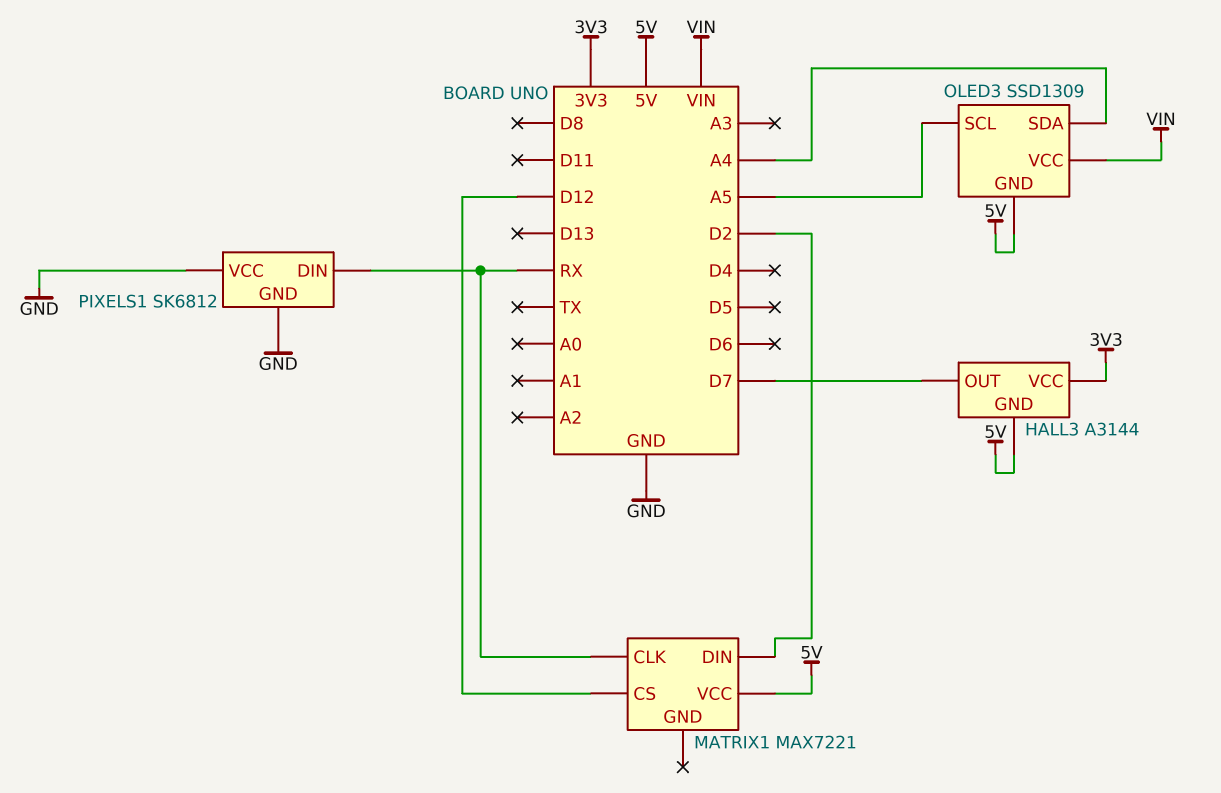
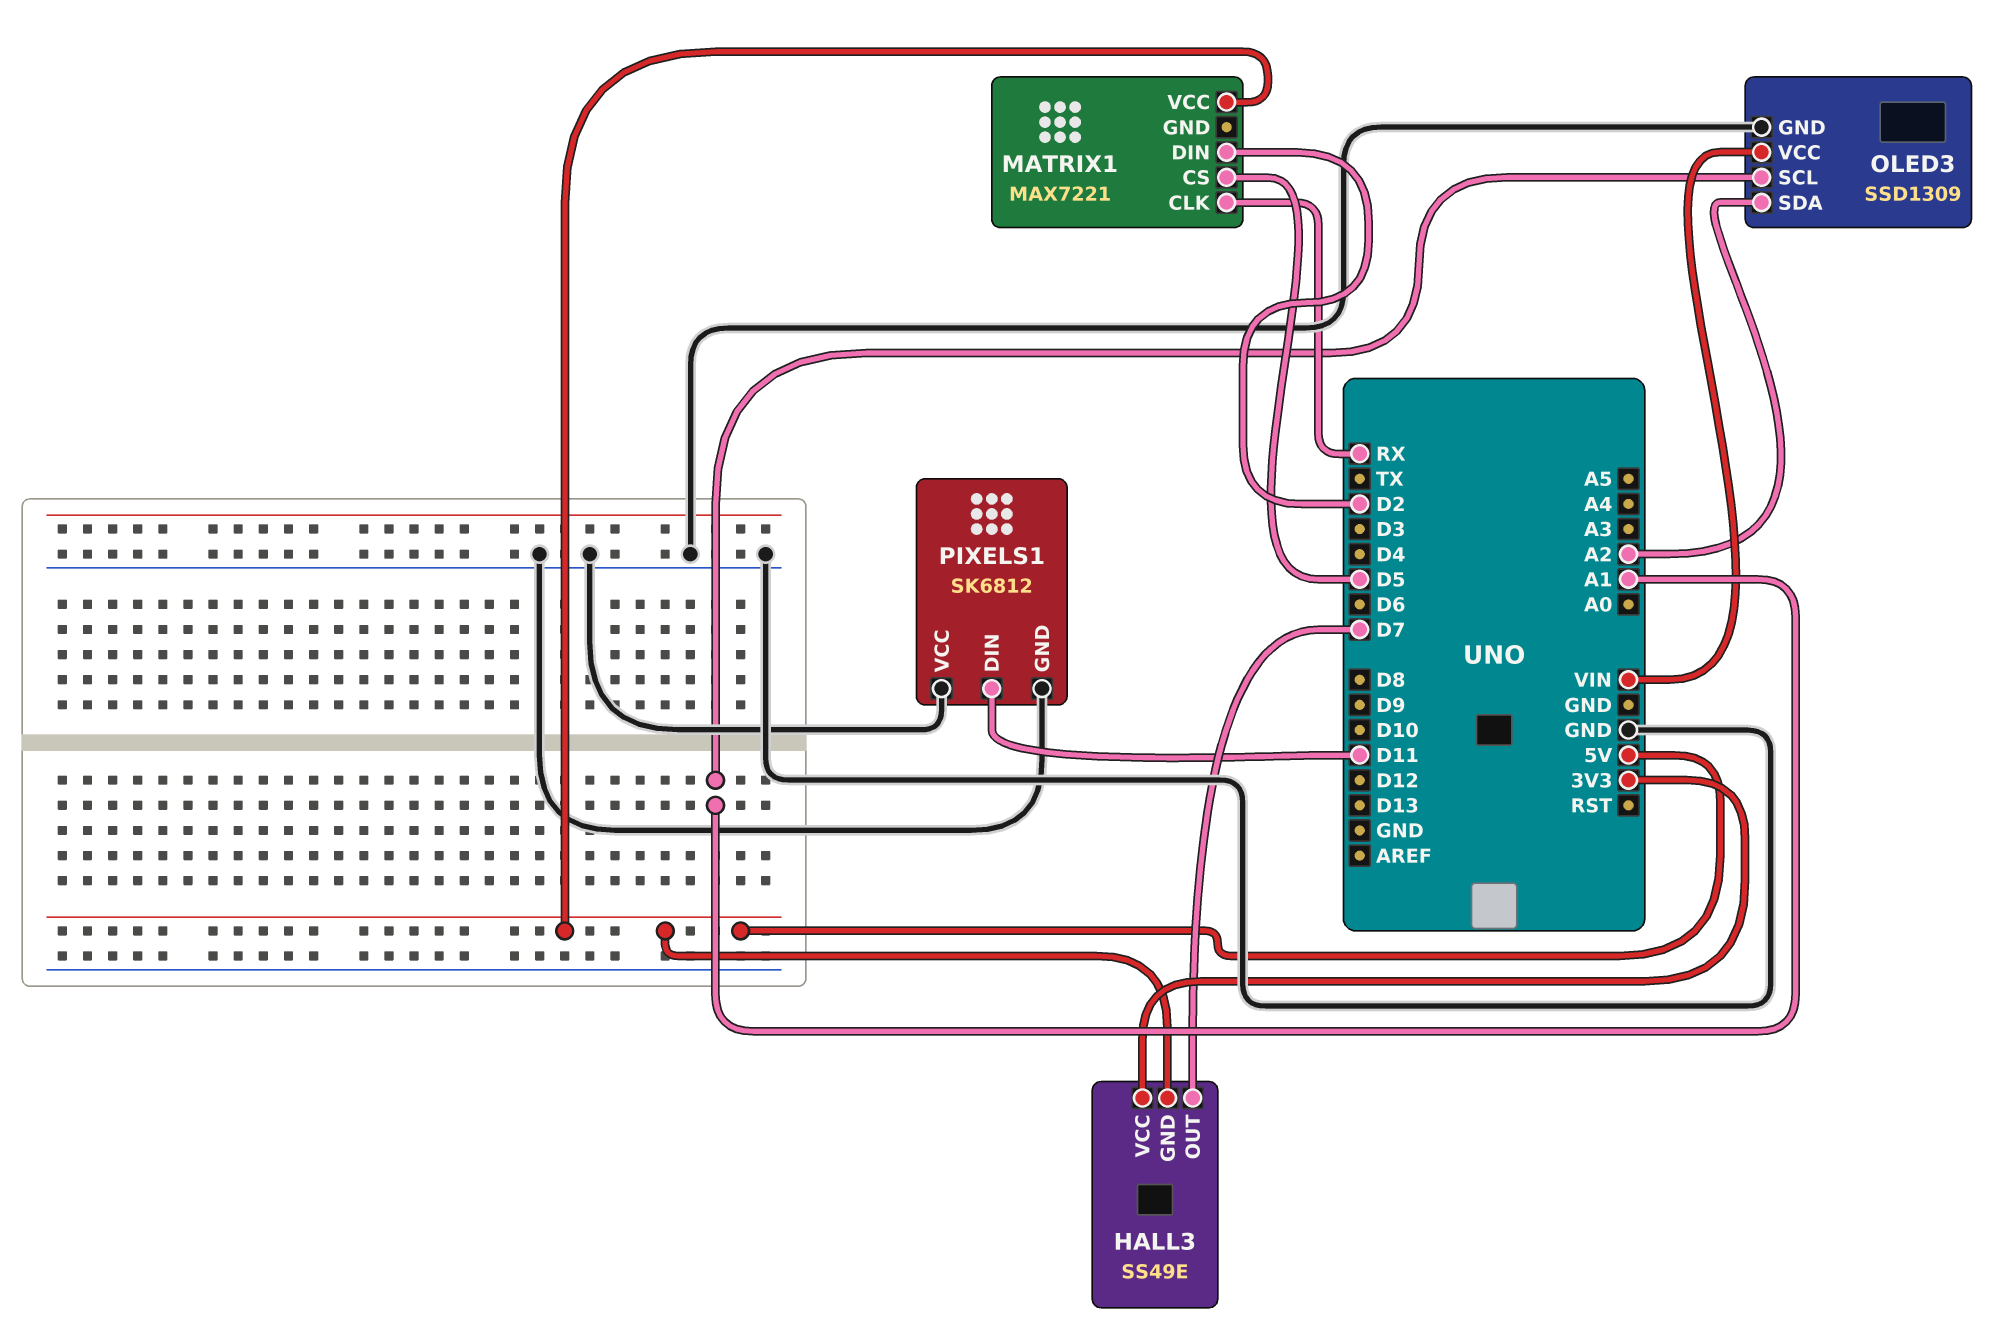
HALL3: A3144 -> SS49E
MATRIX1 pin CS: D12 -> D5
OLED3 pin GND: 5V -> GND
OLED3 pin SCL: A5 -> A1
OLED3 pin SDA: A4 -> A2
PIXELS1 pin DIN: RX -> D11

